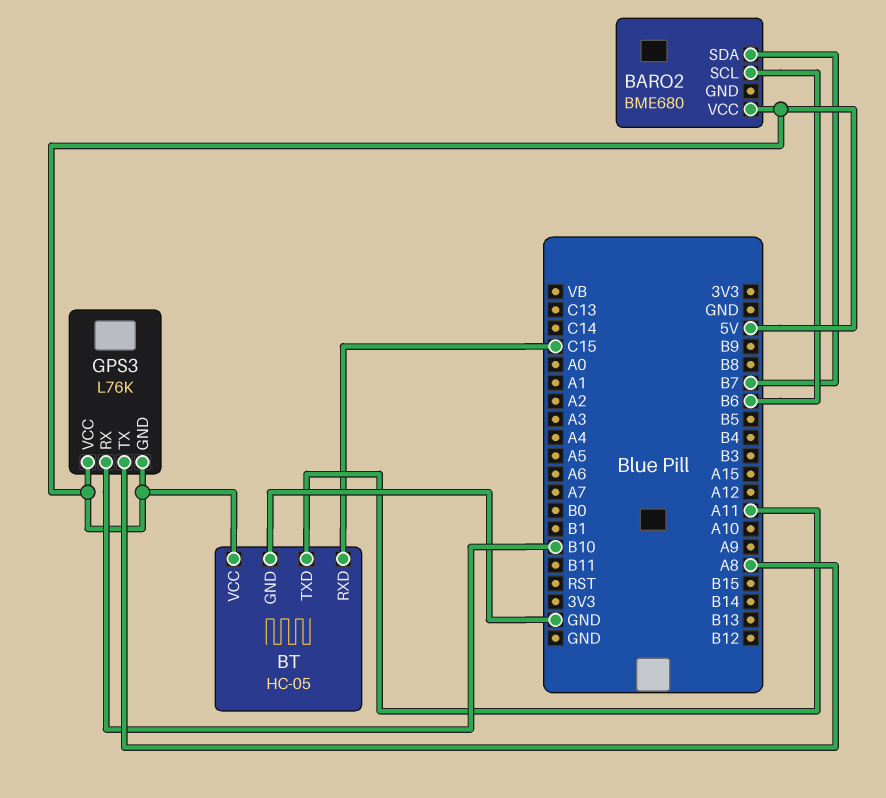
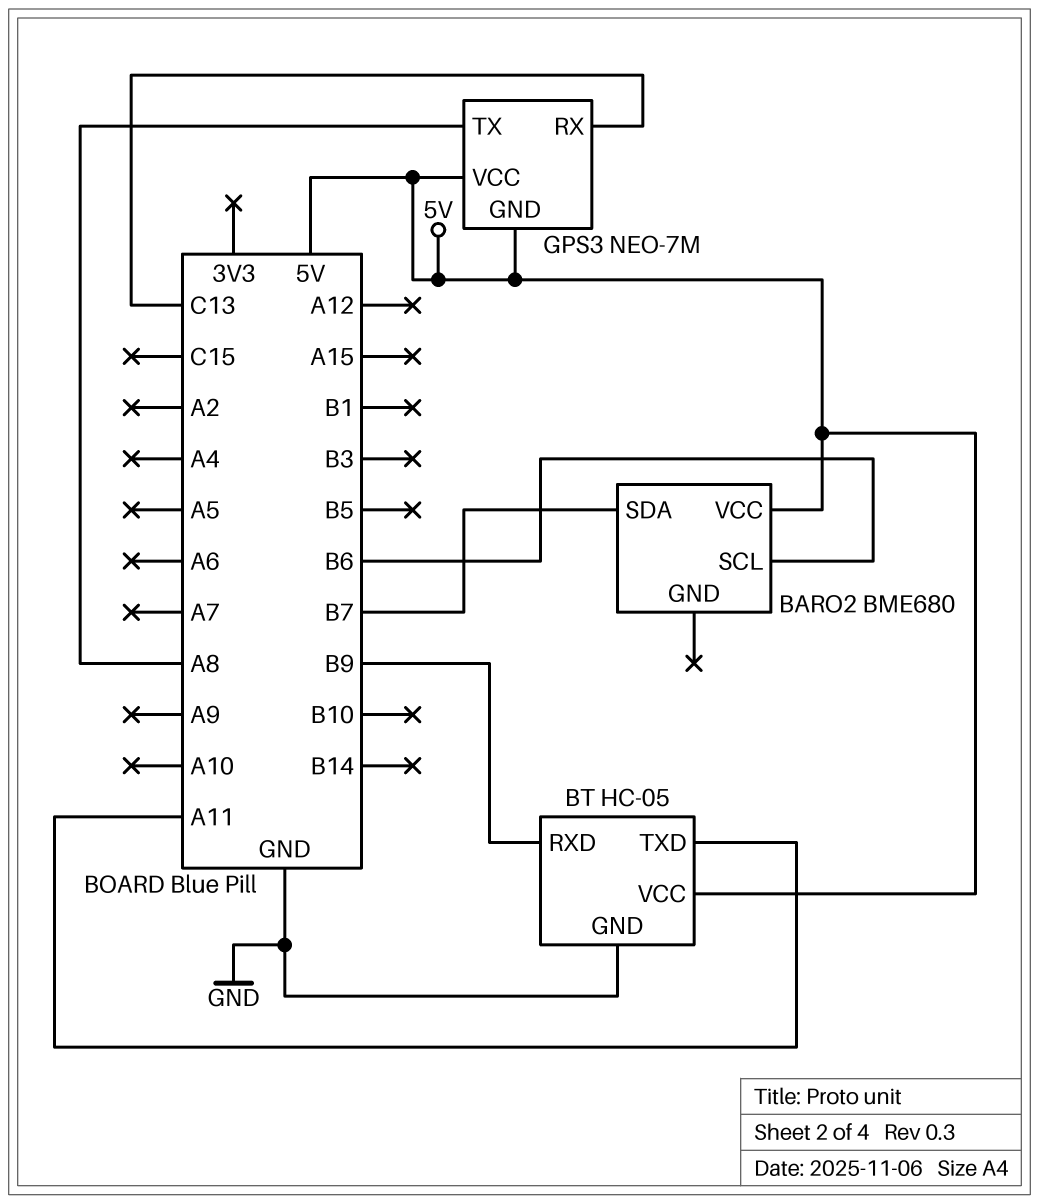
BT pin RXD: C15 -> B9
GPS3: L76K -> NEO-7M
GPS3 pin RX: B10 -> C13

